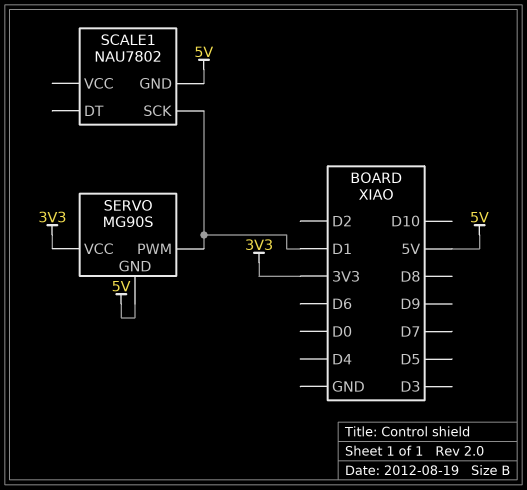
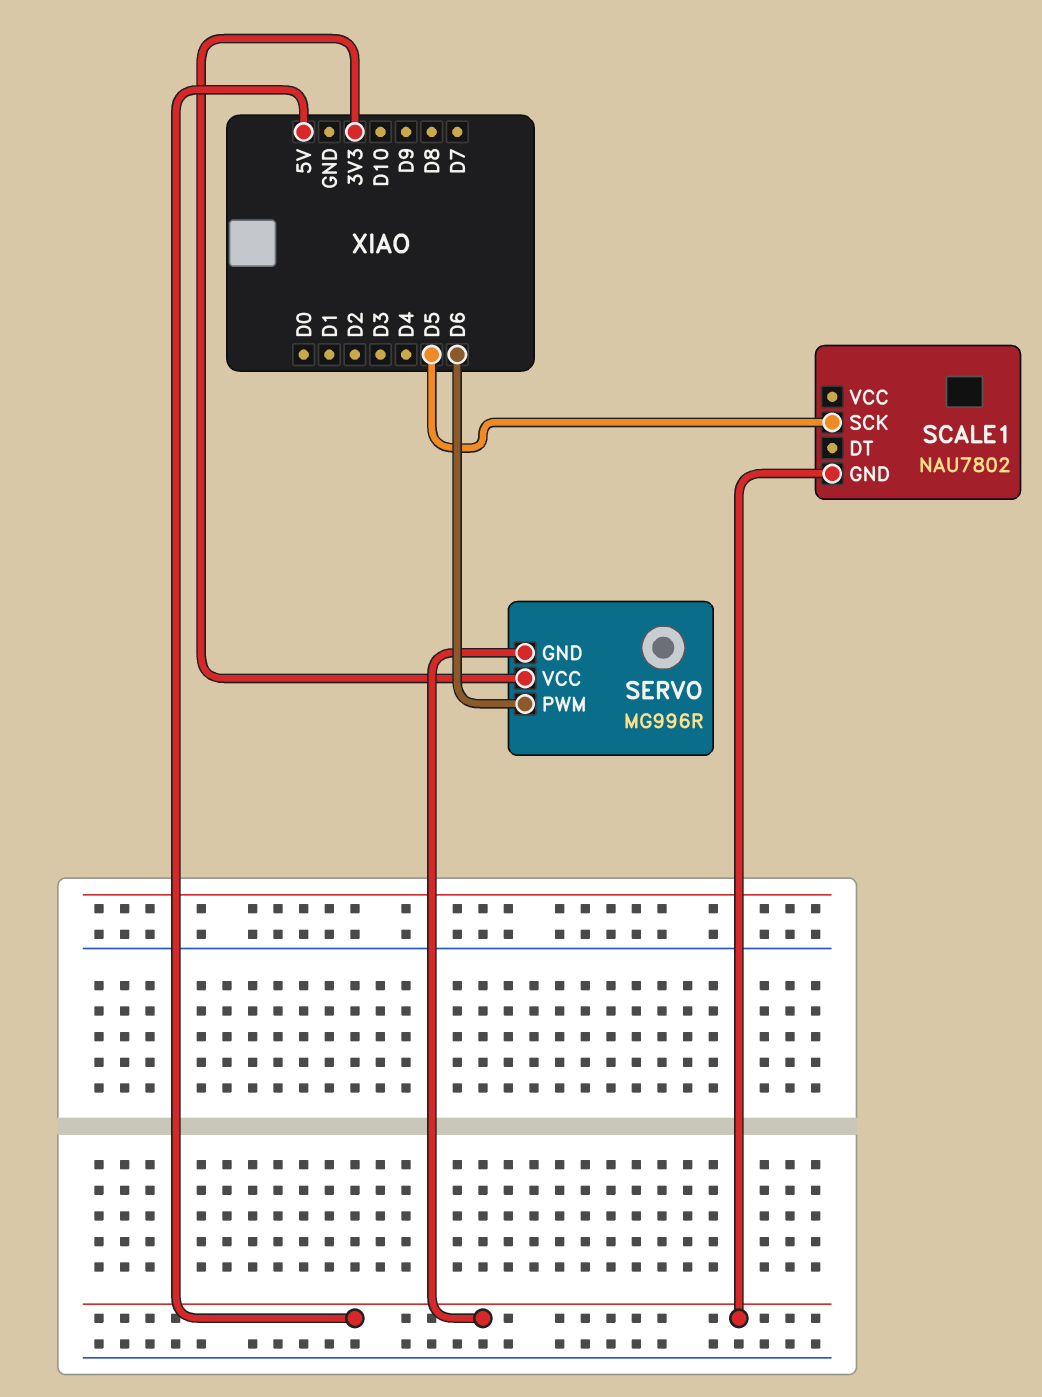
SCALE1 pin SCK: D1 -> D5
SERVO: MG90S -> MG996R
SERVO pin PWM: D1 -> D6

